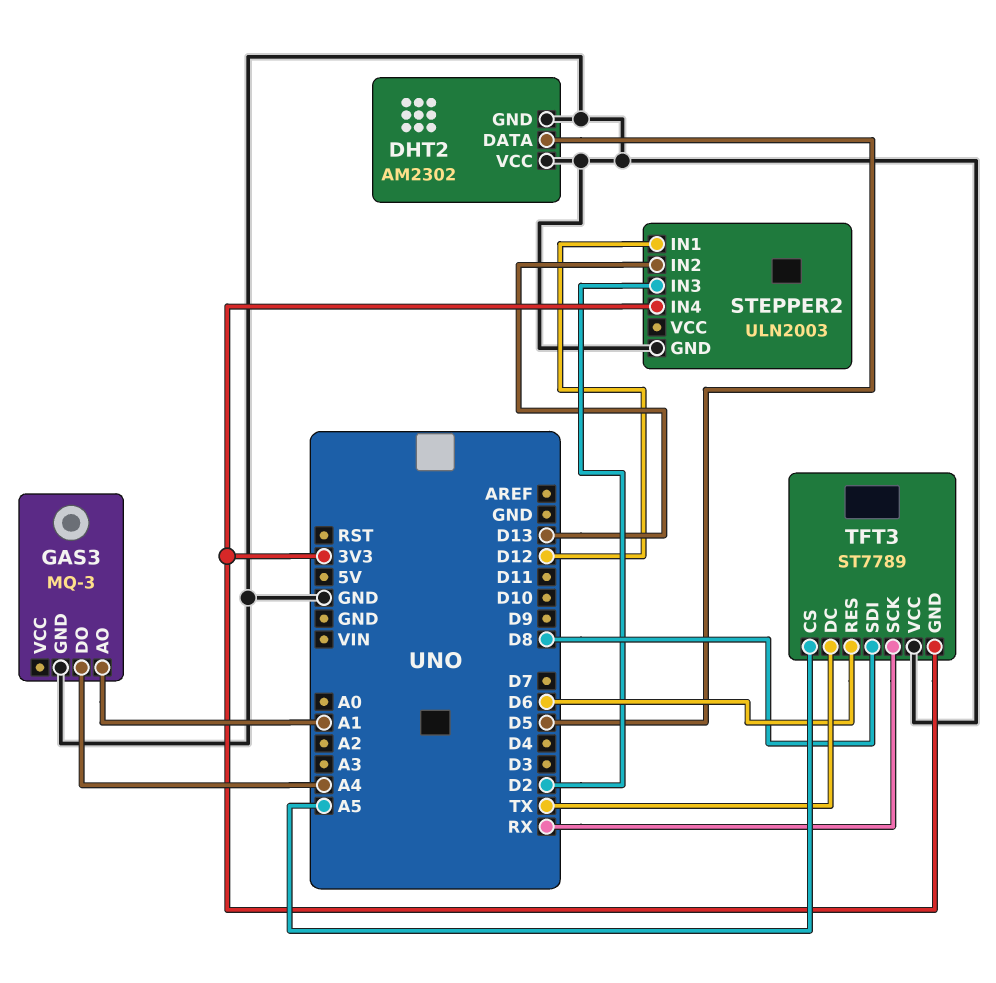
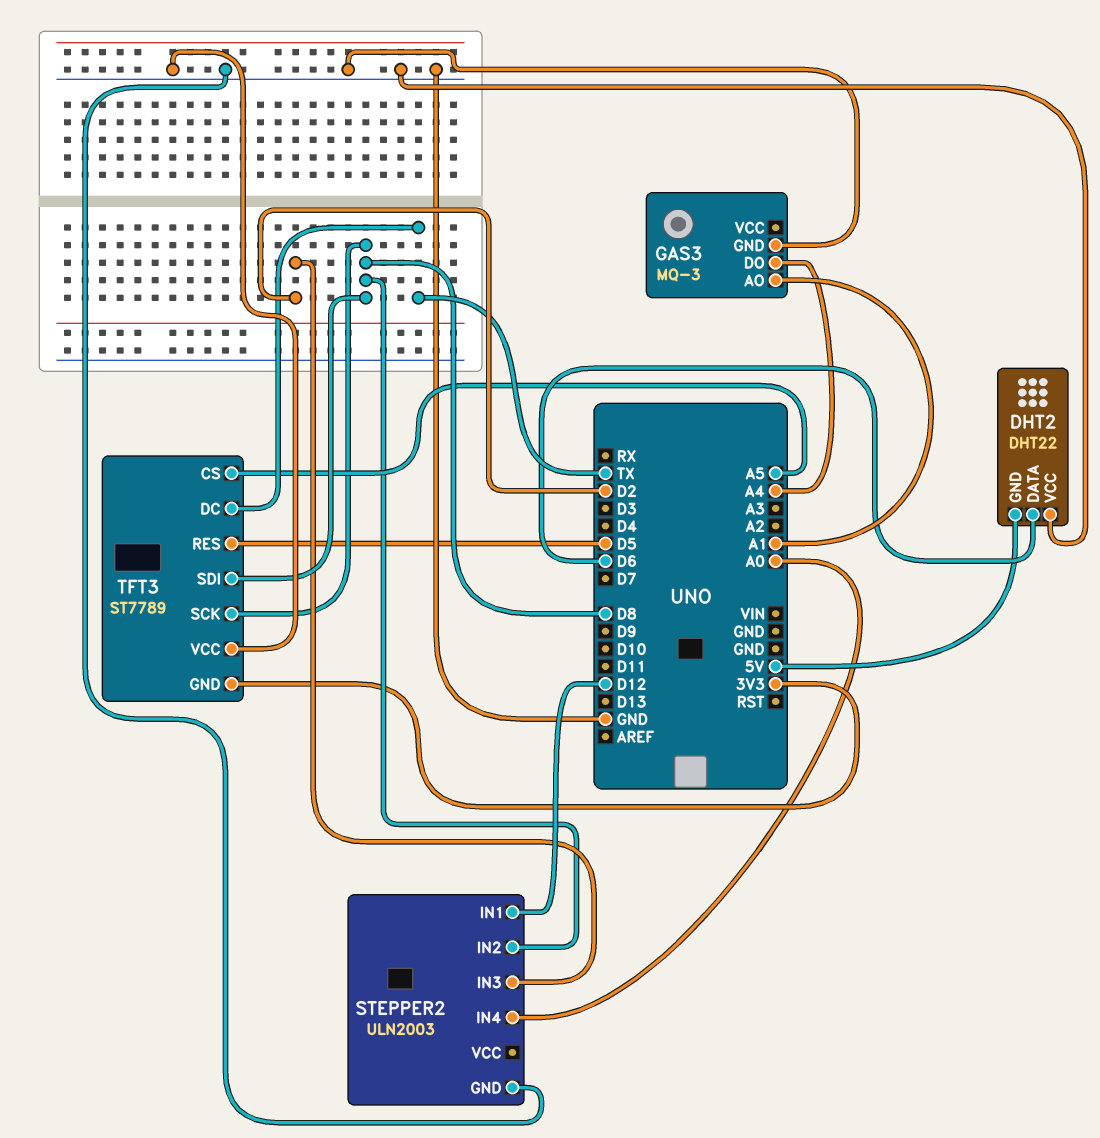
DHT2: AM2302 -> DHT22
DHT2 pin DATA: D5 -> D6
DHT2 pin GND: GND -> 5V
STEPPER2 pin IN2: D13 -> D8
STEPPER2 pin IN4: 3V3 -> A0
TFT3 pin RES: D6 -> D5
TFT3 pin SCK: RX -> D8

